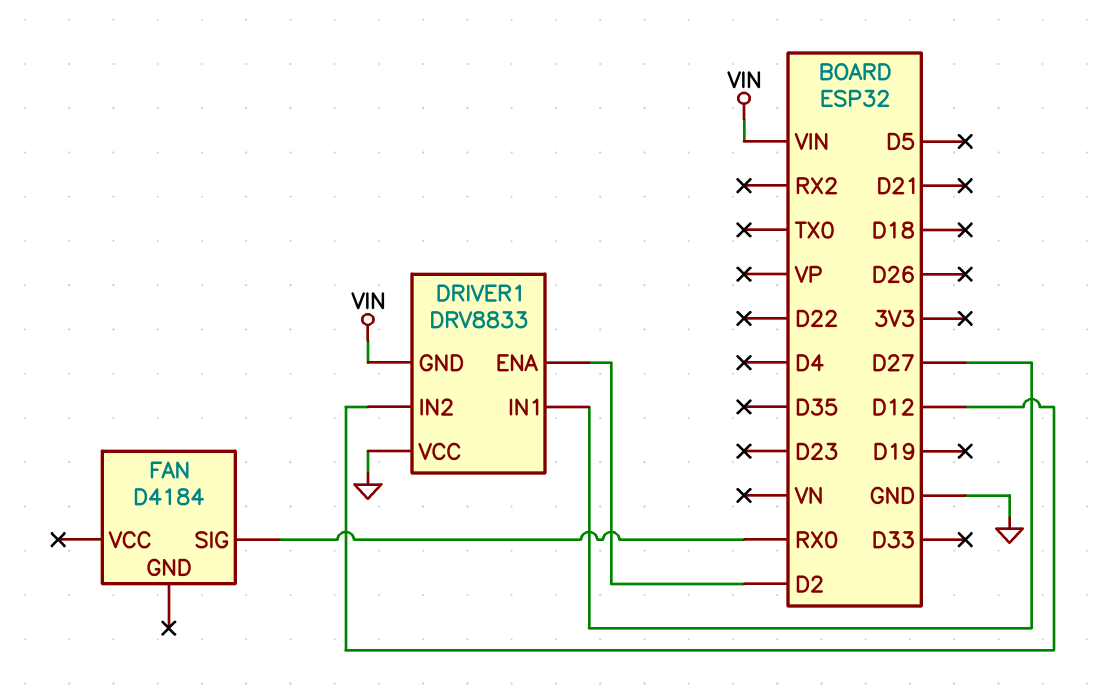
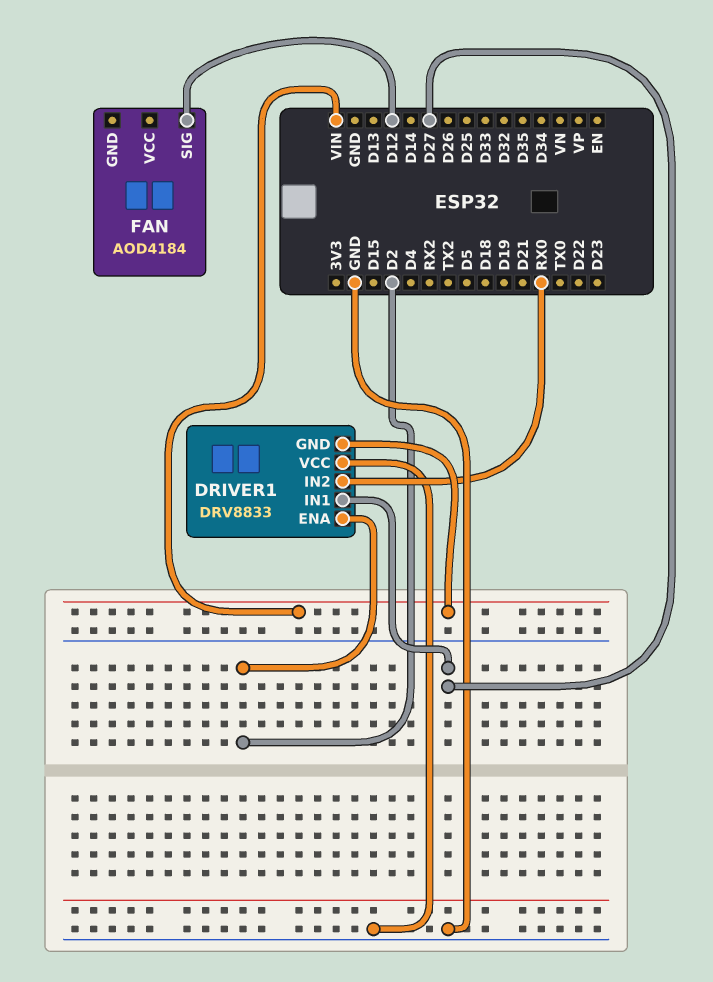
DRIVER1 pin IN2: D12 -> RX0
FAN: D4184 -> AOD4184
FAN pin SIG: RX0 -> D12

